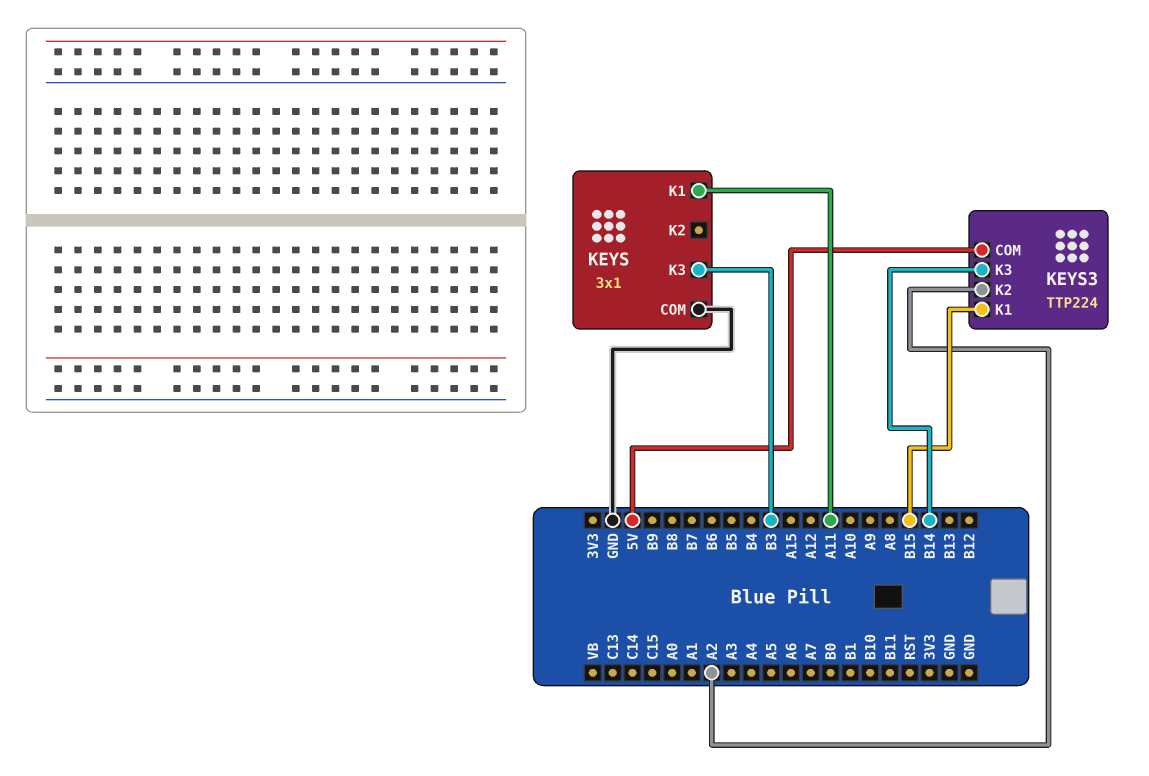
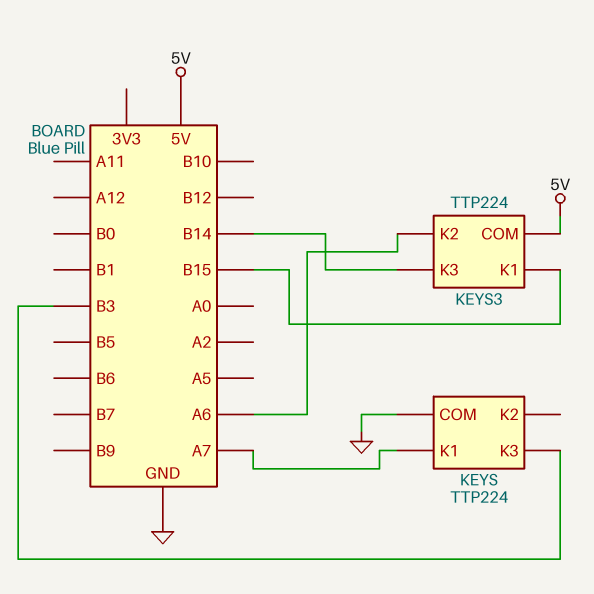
KEYS: 3x1 -> TTP224
KEYS pin K1: A11 -> A7
KEYS3 pin K2: A2 -> A6

